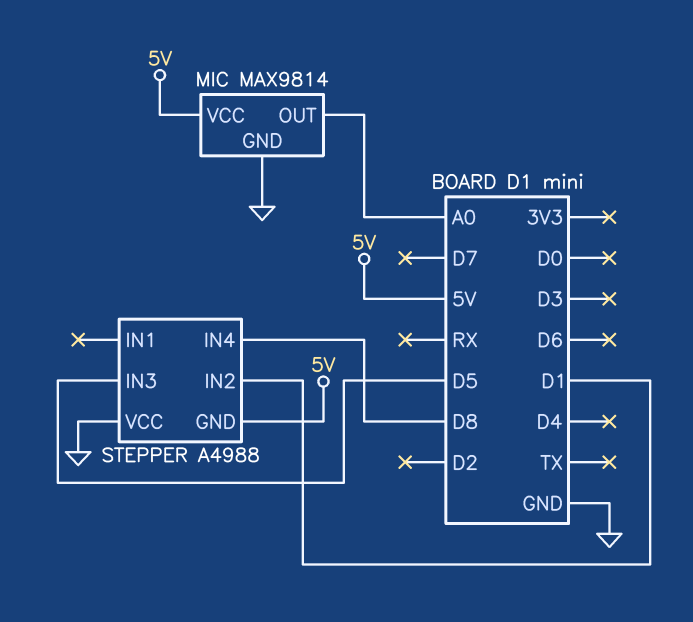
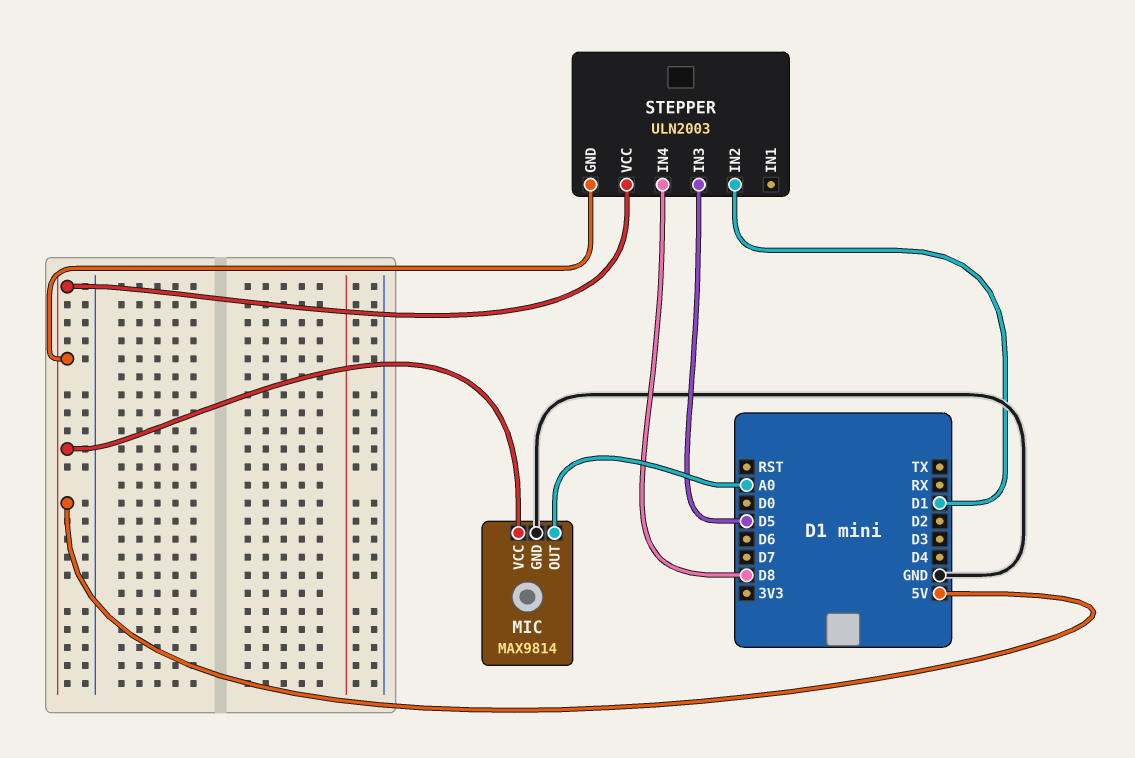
STEPPER: A4988 -> ULN2003
STEPPER pin VCC: GND -> 5V

